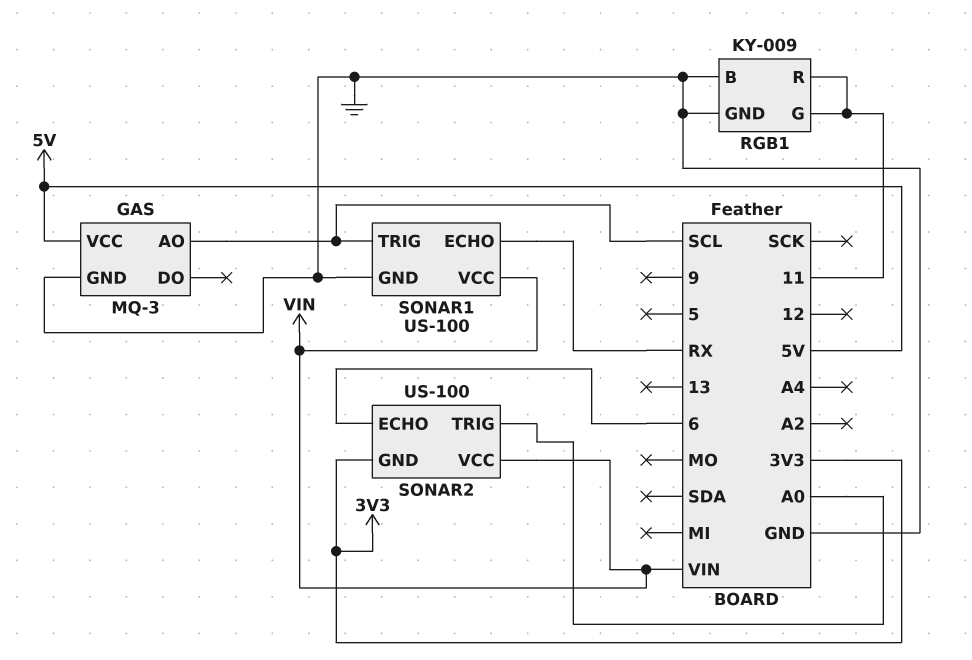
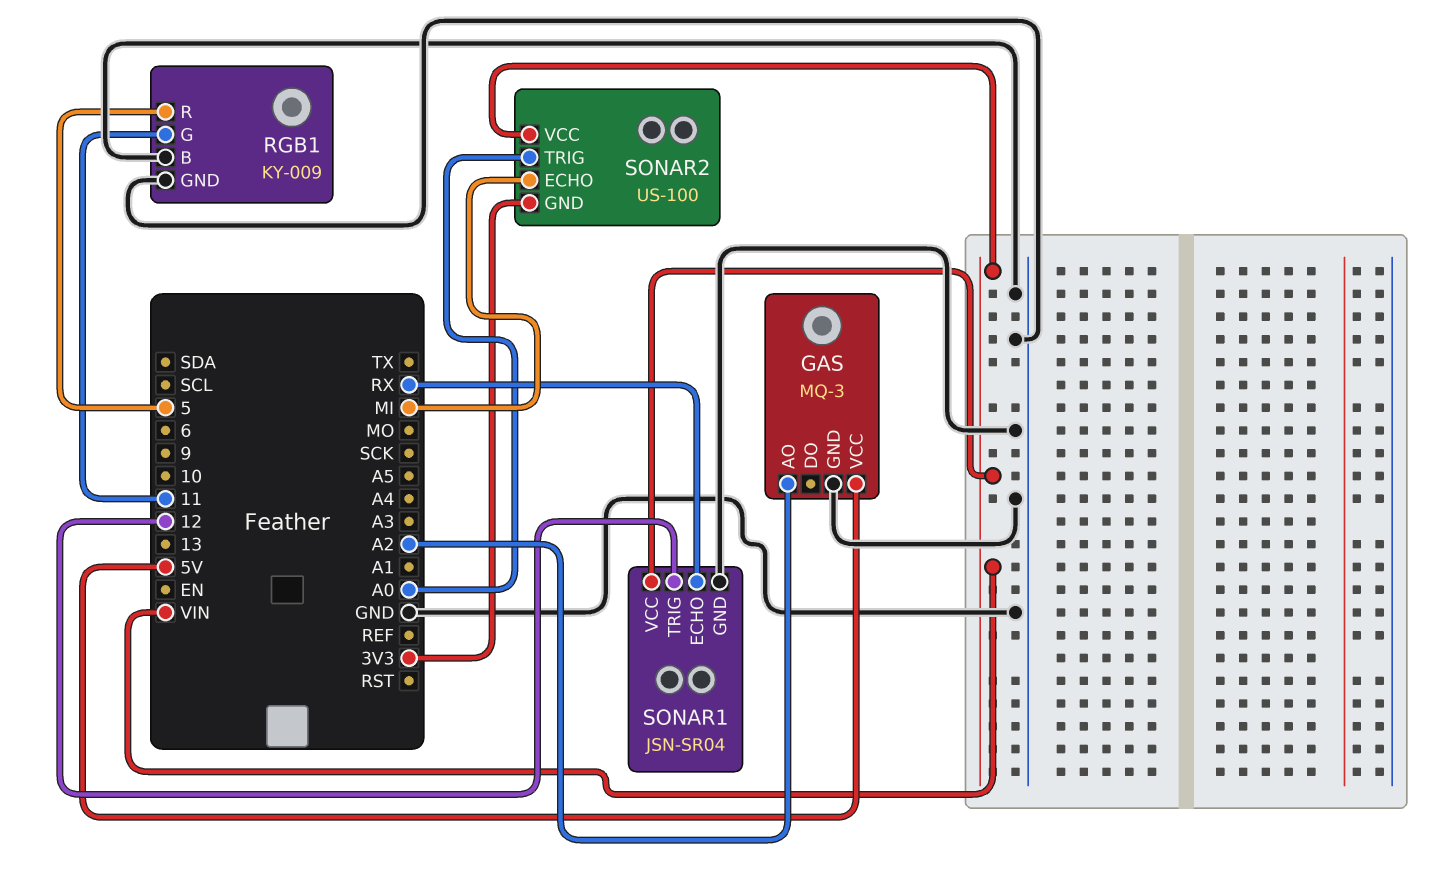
GAS pin AO: SCL -> A2
RGB1 pin R: 11 -> 5
SONAR1: US-100 -> JSN-SR04
SONAR1 pin TRIG: SCL -> 12
SONAR2 pin ECHO: 6 -> MI

